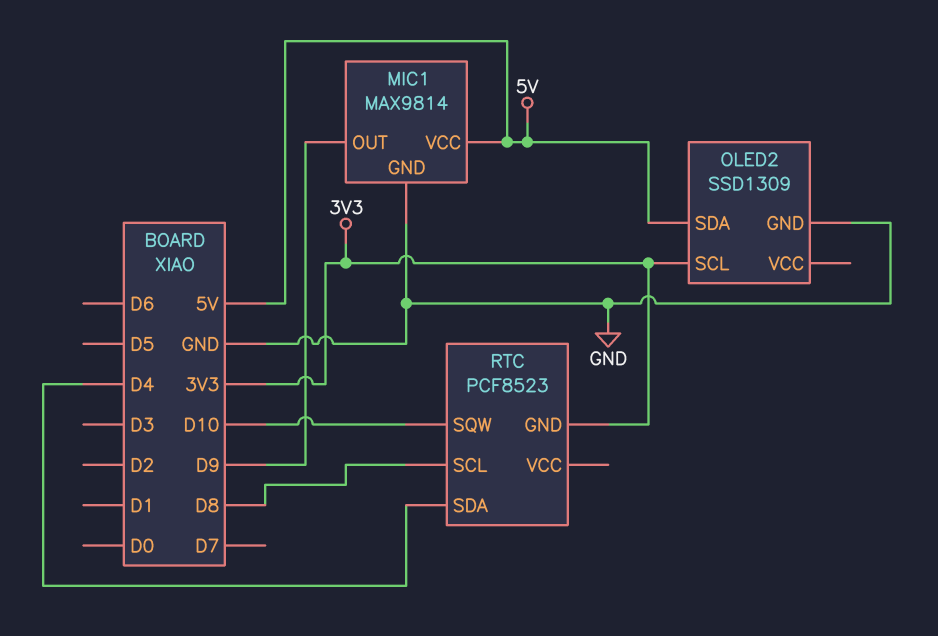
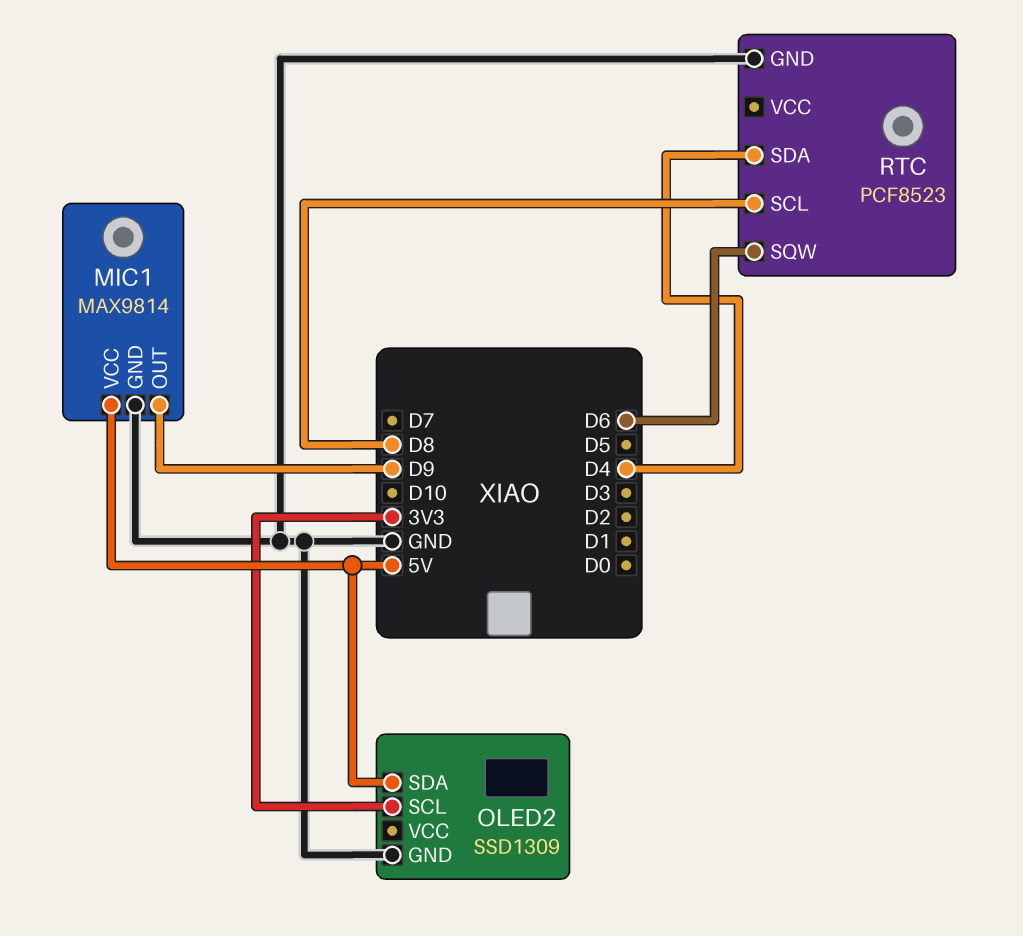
RTC pin GND: 3V3 -> GND
RTC pin SQW: D10 -> D6

